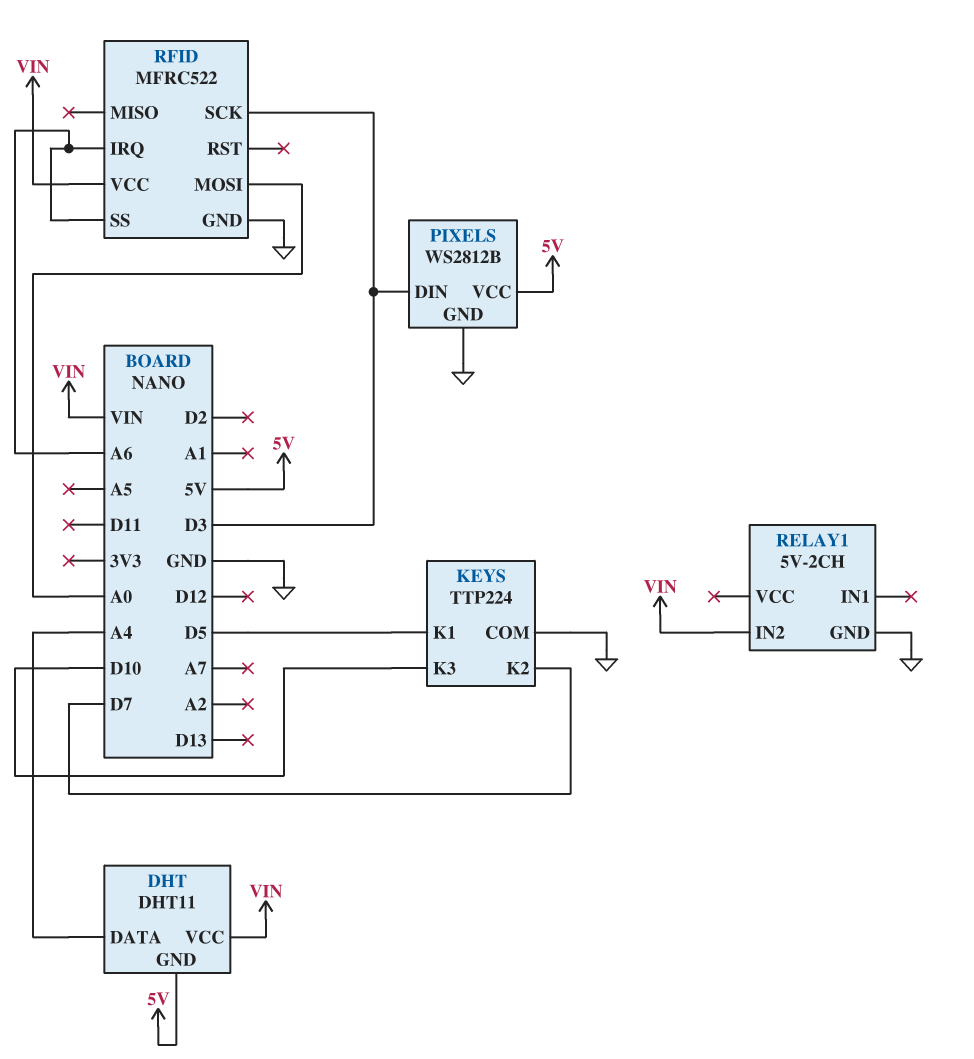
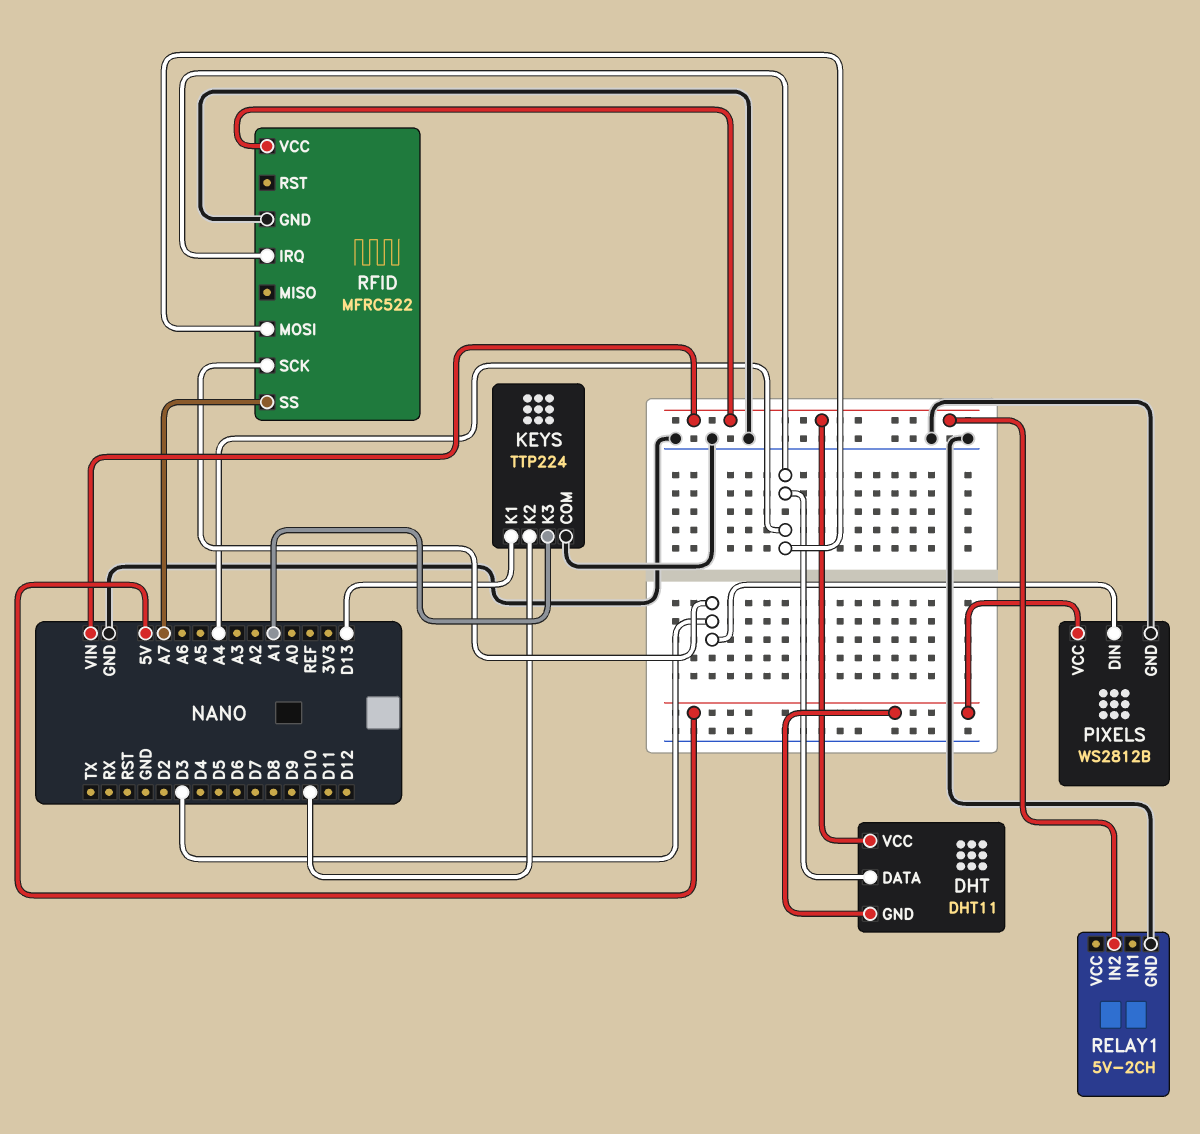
KEYS pin K1: D5 -> D13
KEYS pin K2: D7 -> D10
KEYS pin K3: D10 -> A1
RFID pin IRQ: A6 -> A4
RFID pin MOSI: A0 -> A4
RFID pin SS: A6 -> A7

